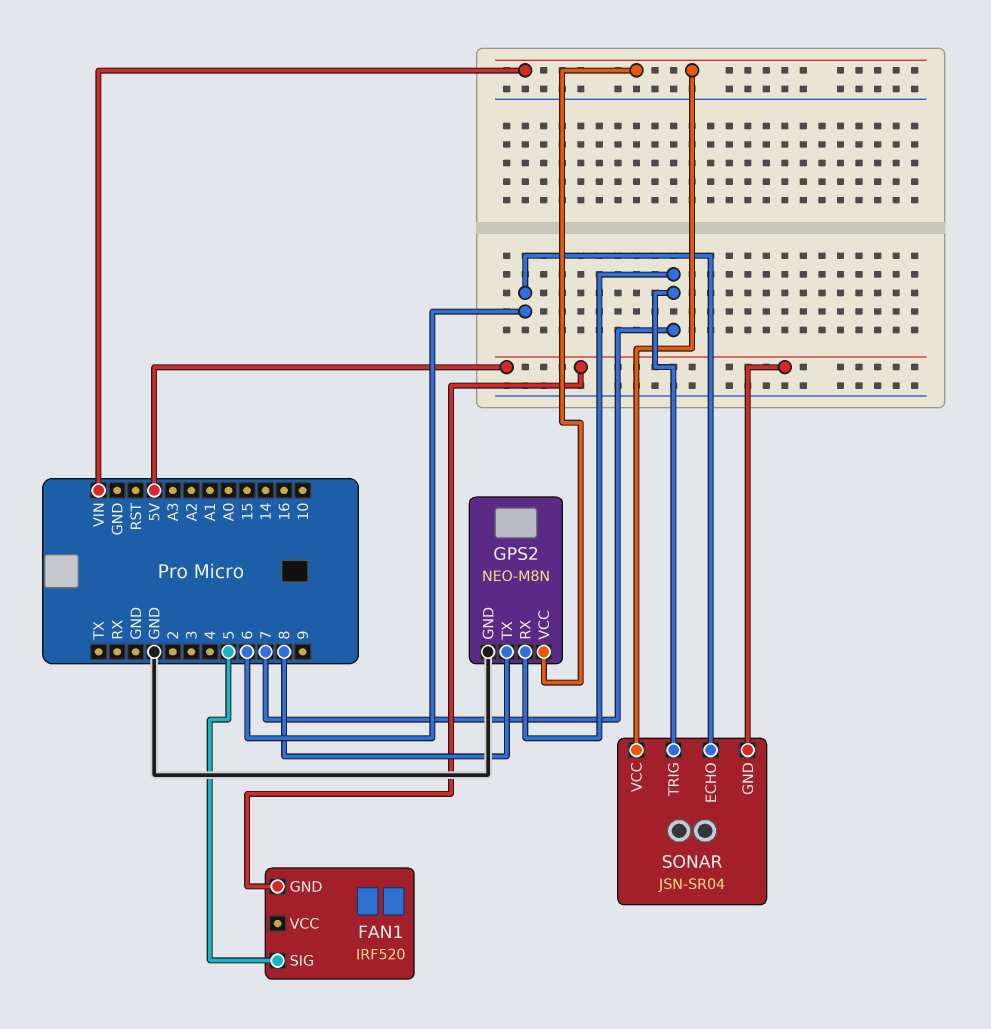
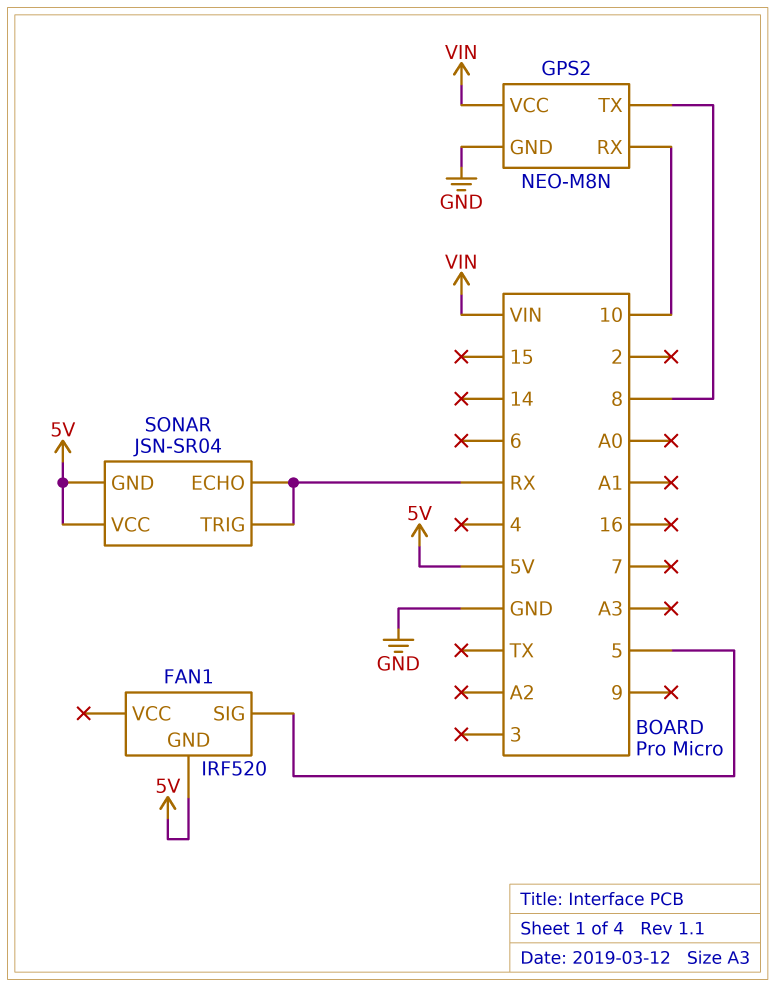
GPS2 pin RX: 7 -> 10
SONAR pin ECHO: 6 -> RX
SONAR pin TRIG: 7 -> RX
SONAR pin VCC: VIN -> 5V

